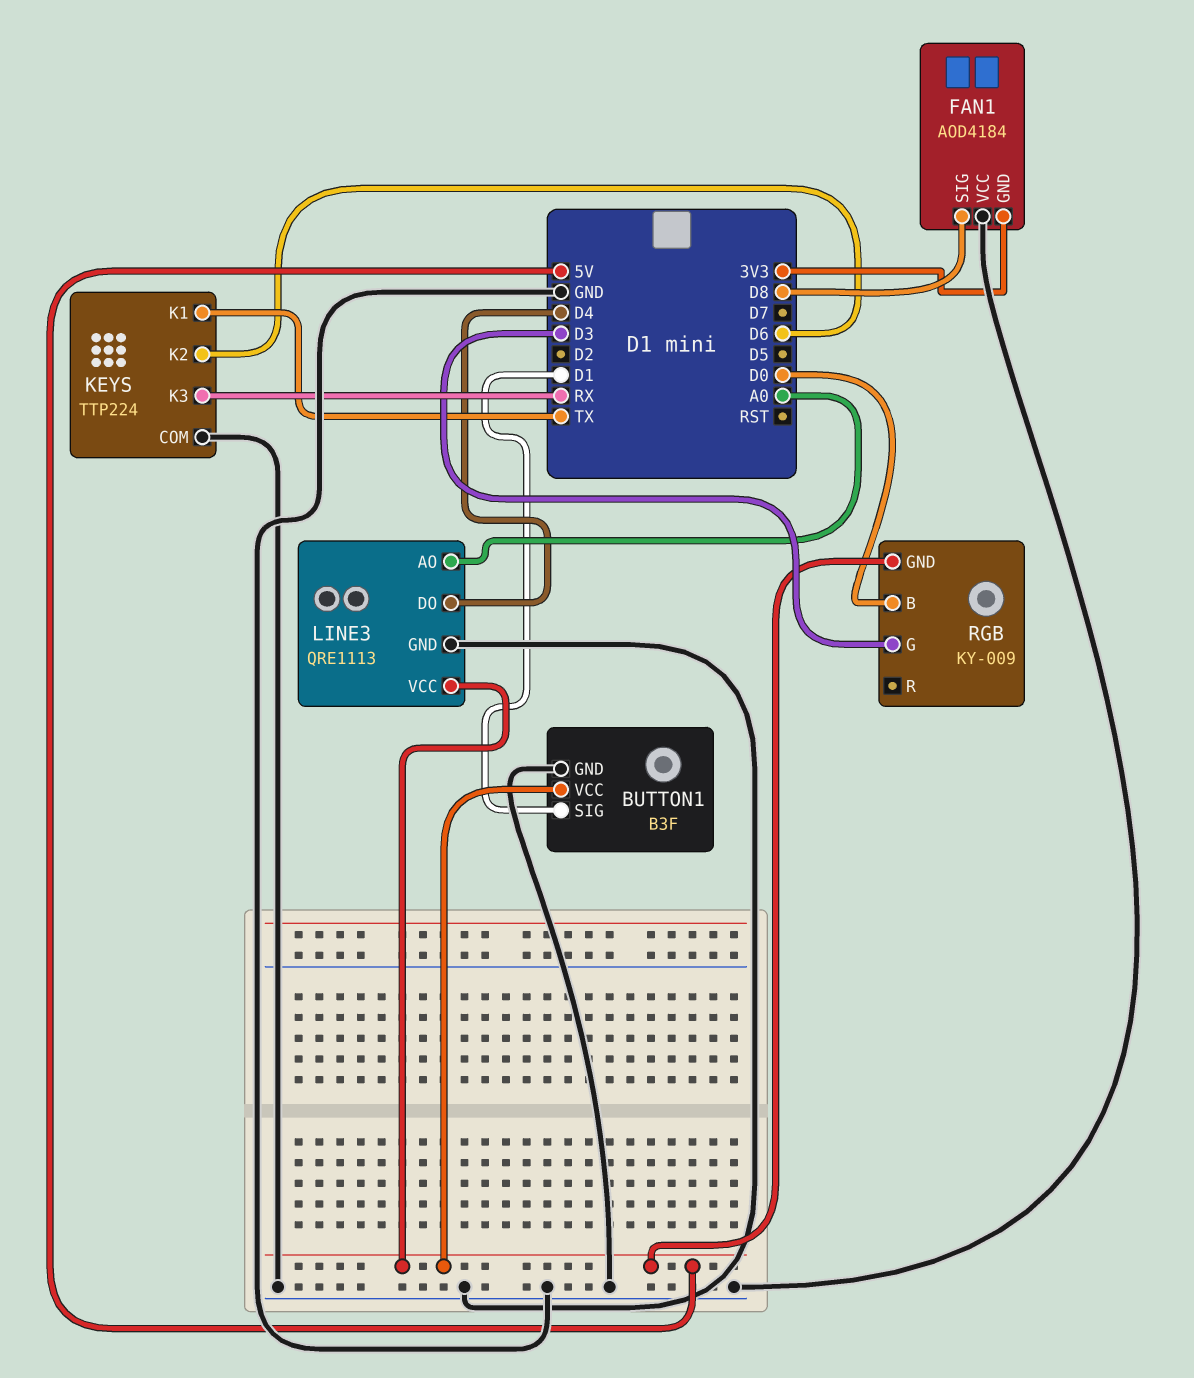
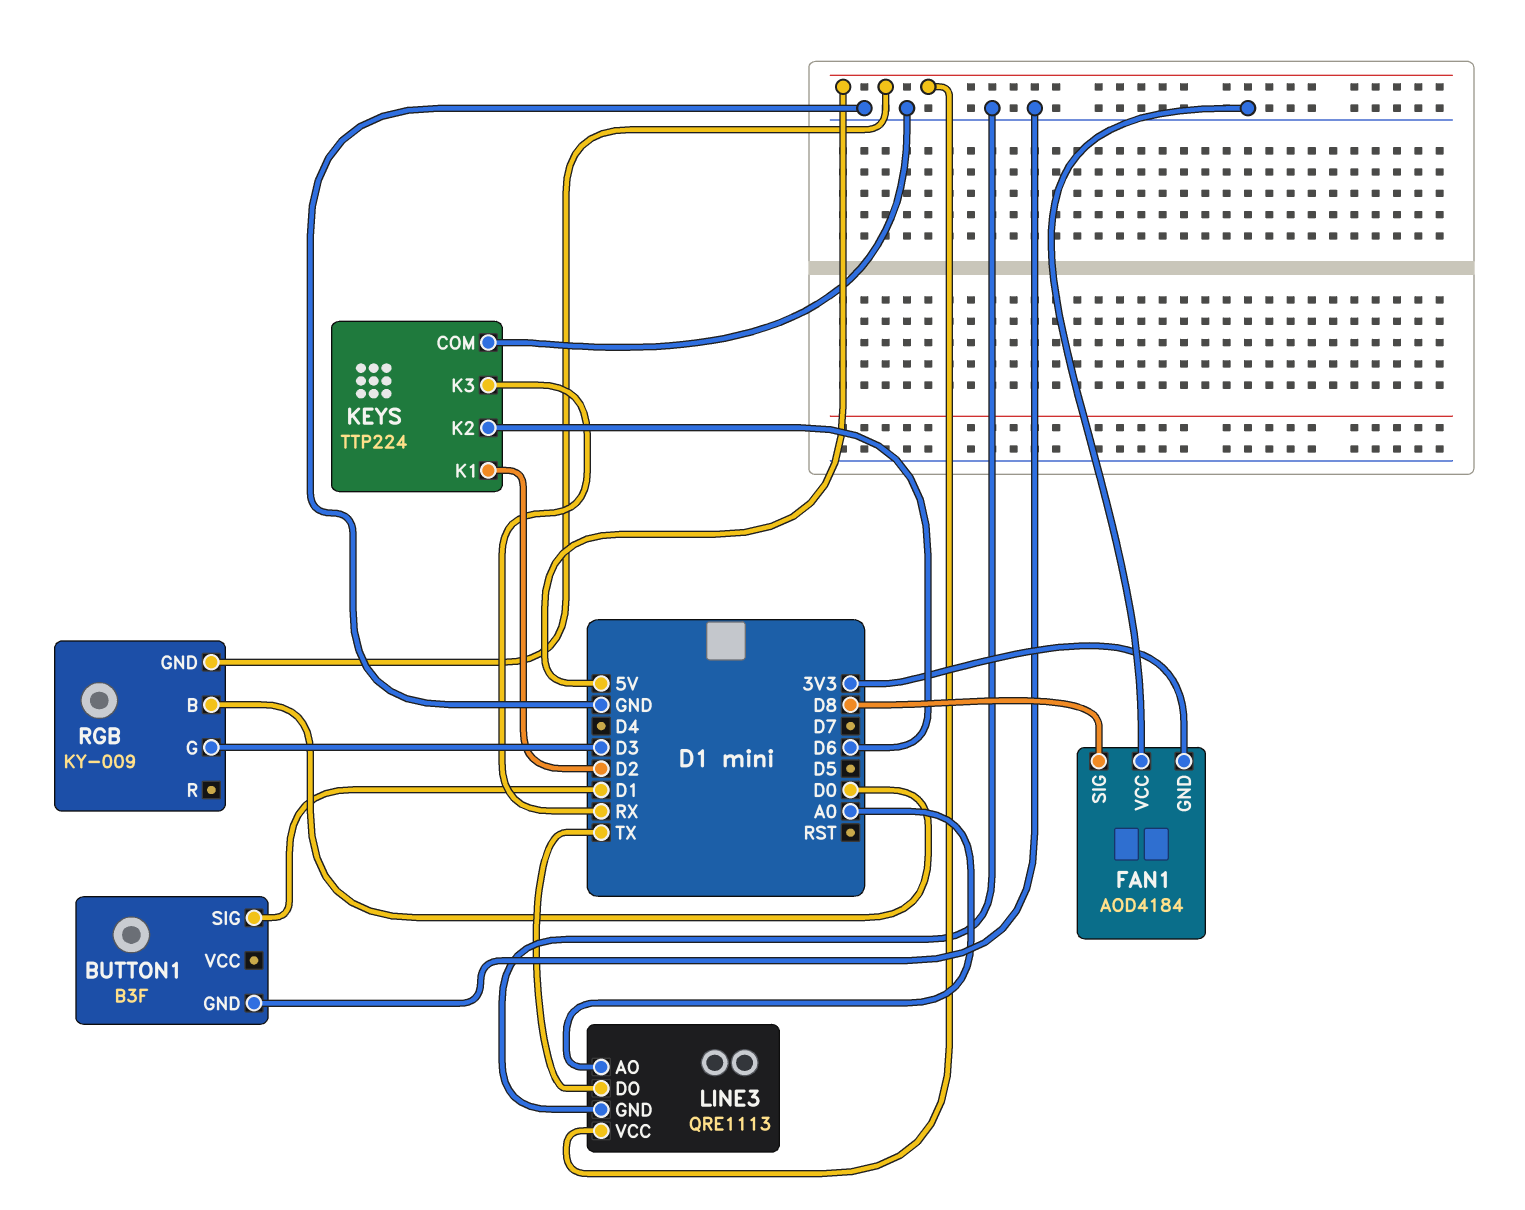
BUTTON1 pin VCC: 5V -> none
KEYS pin K1: TX -> D2
LINE3 pin DO: D4 -> TX

